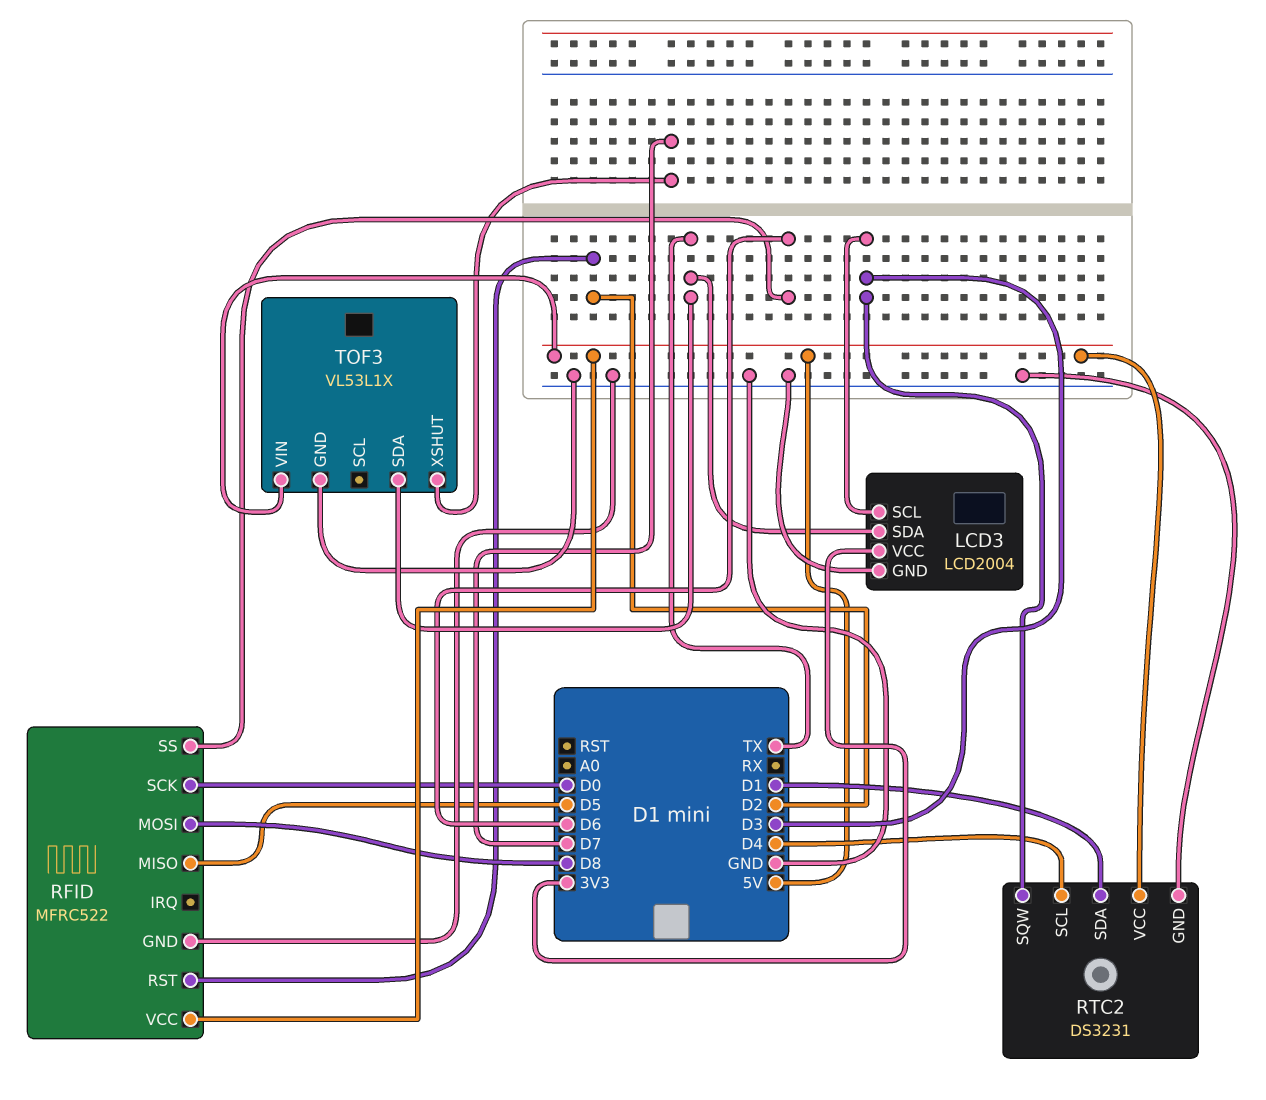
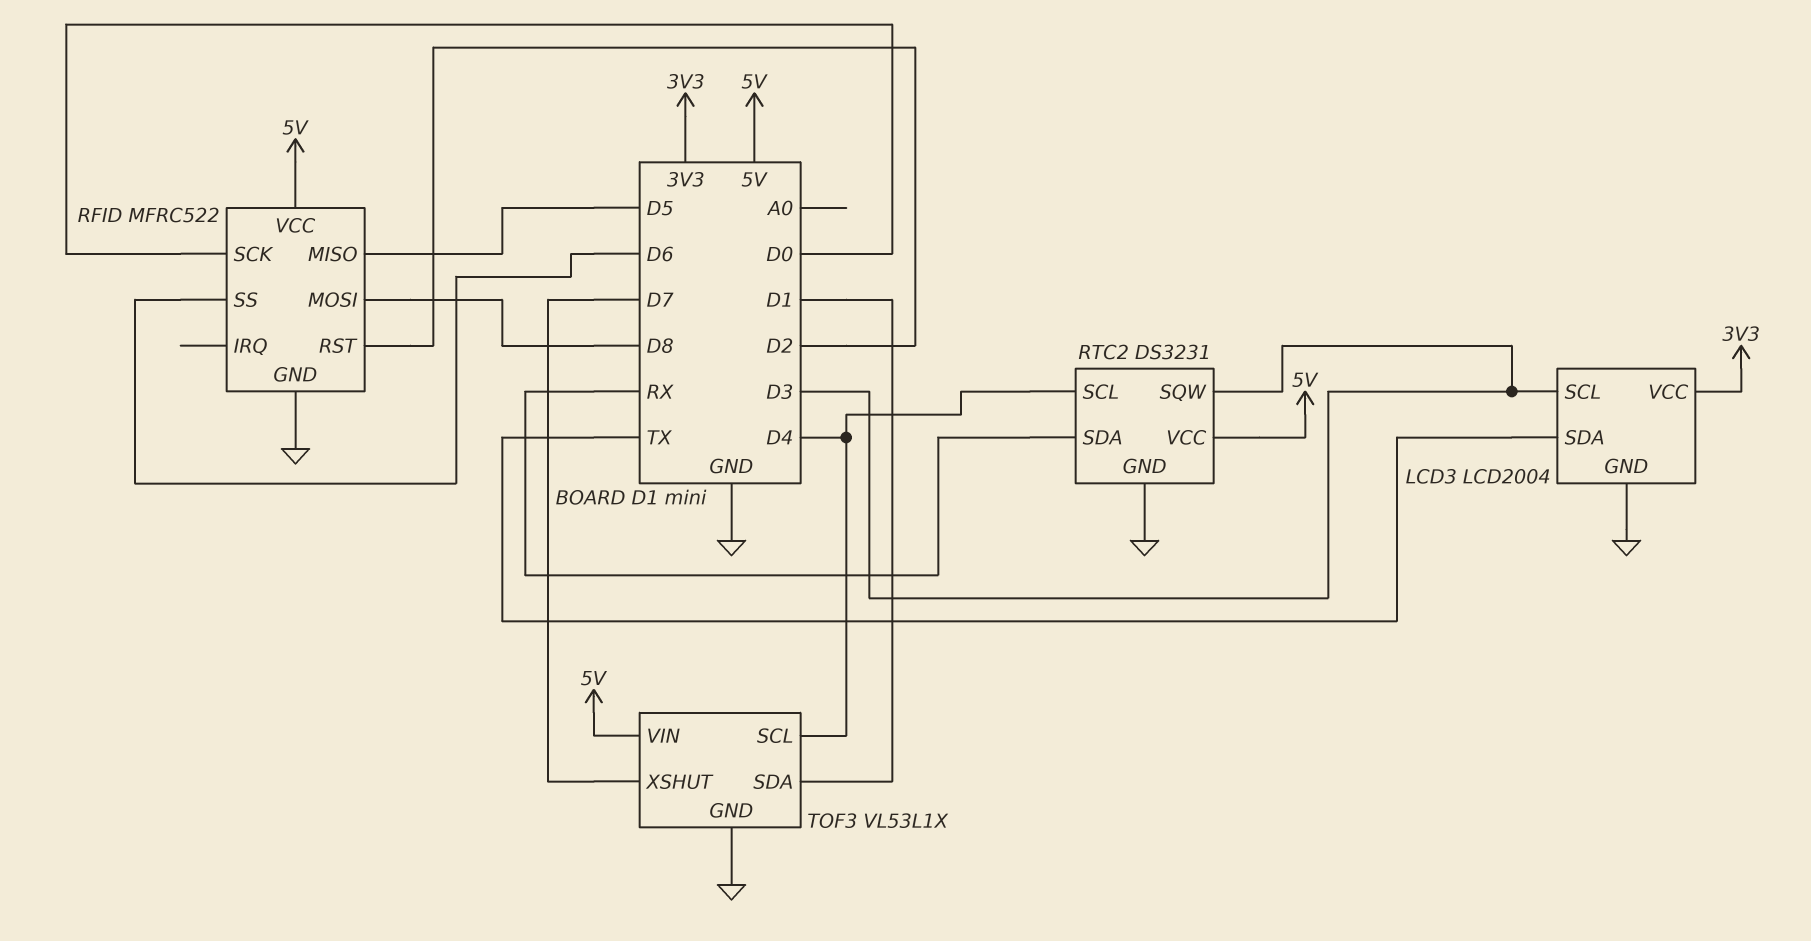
RTC2 pin SDA: D1 -> RX
TOF3 pin SCL: none -> D4
TOF3 pin SDA: TX -> D1

